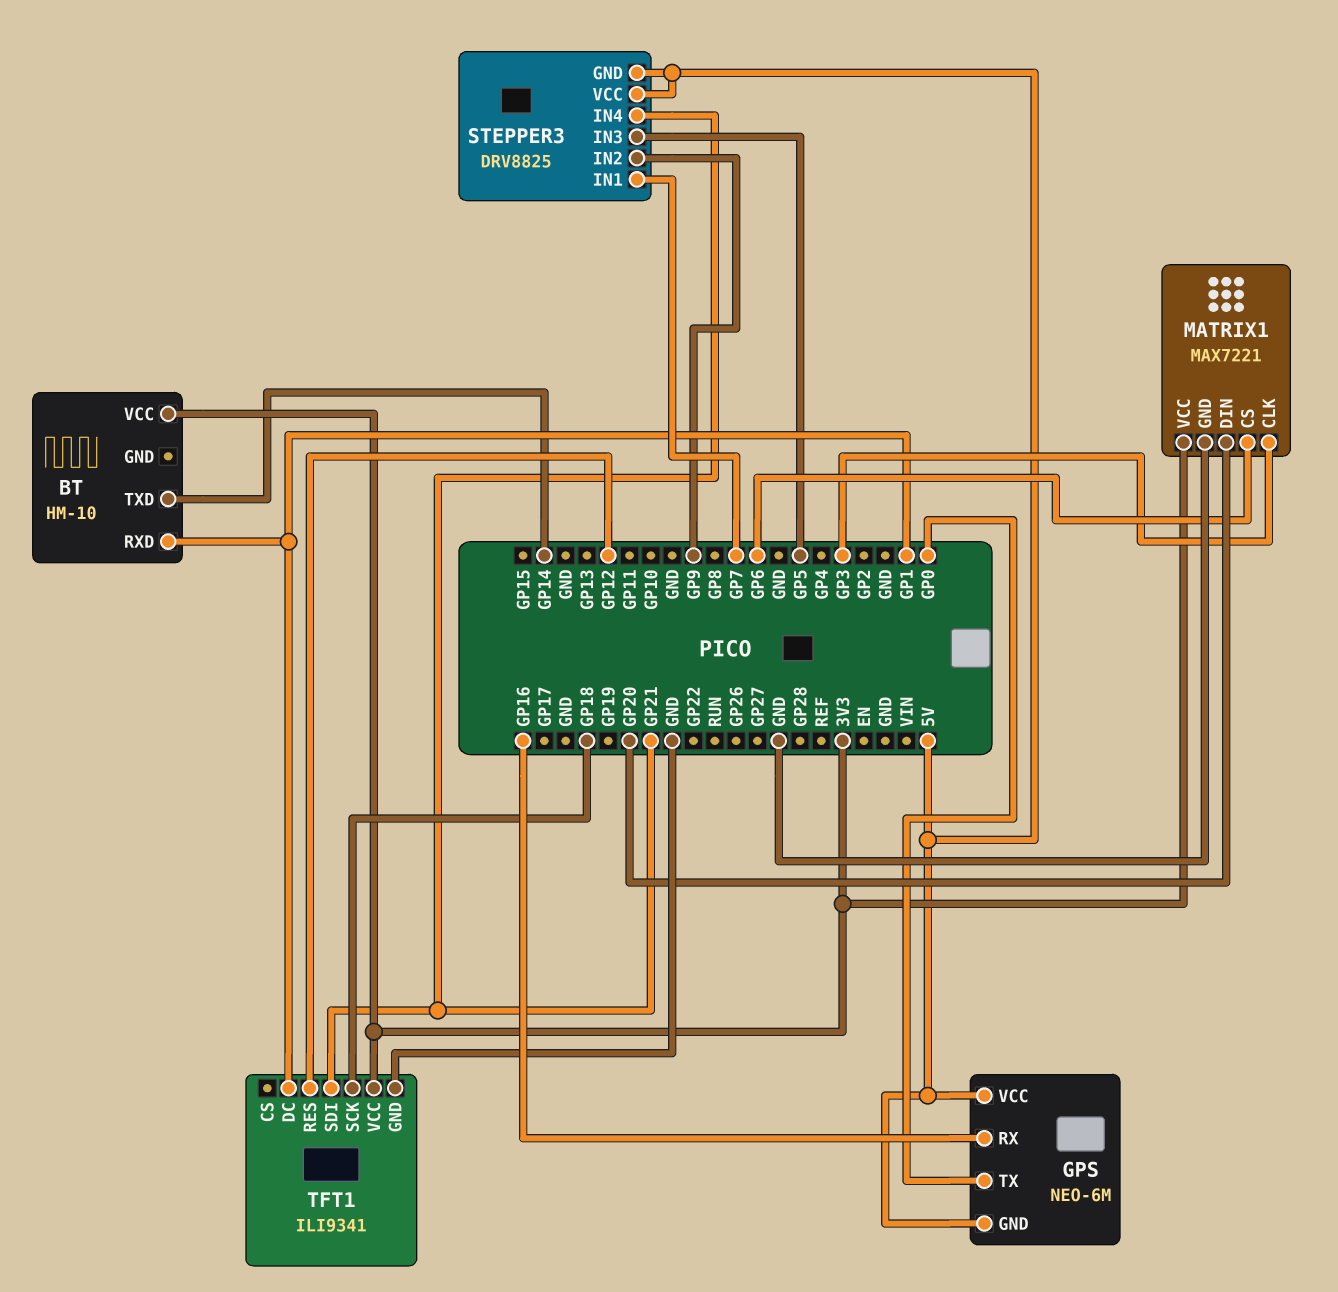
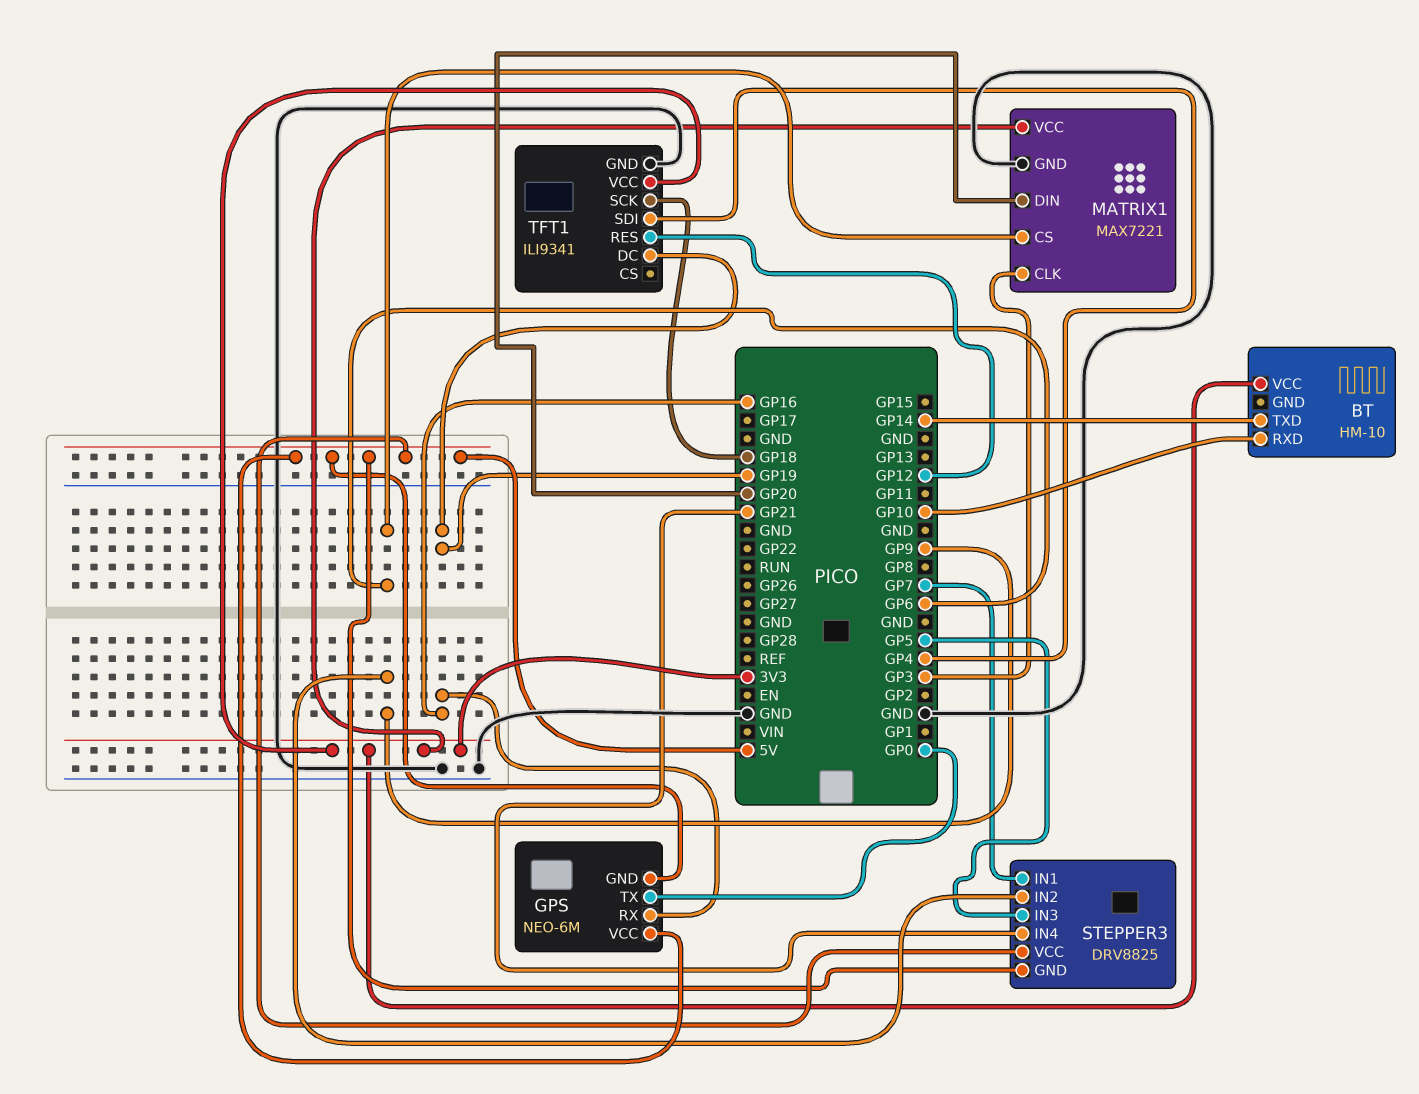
BT pin RXD: GP1 -> GP10
TFT1 pin DC: GP1 -> GP19
TFT1 pin SDI: GP21 -> GP4

